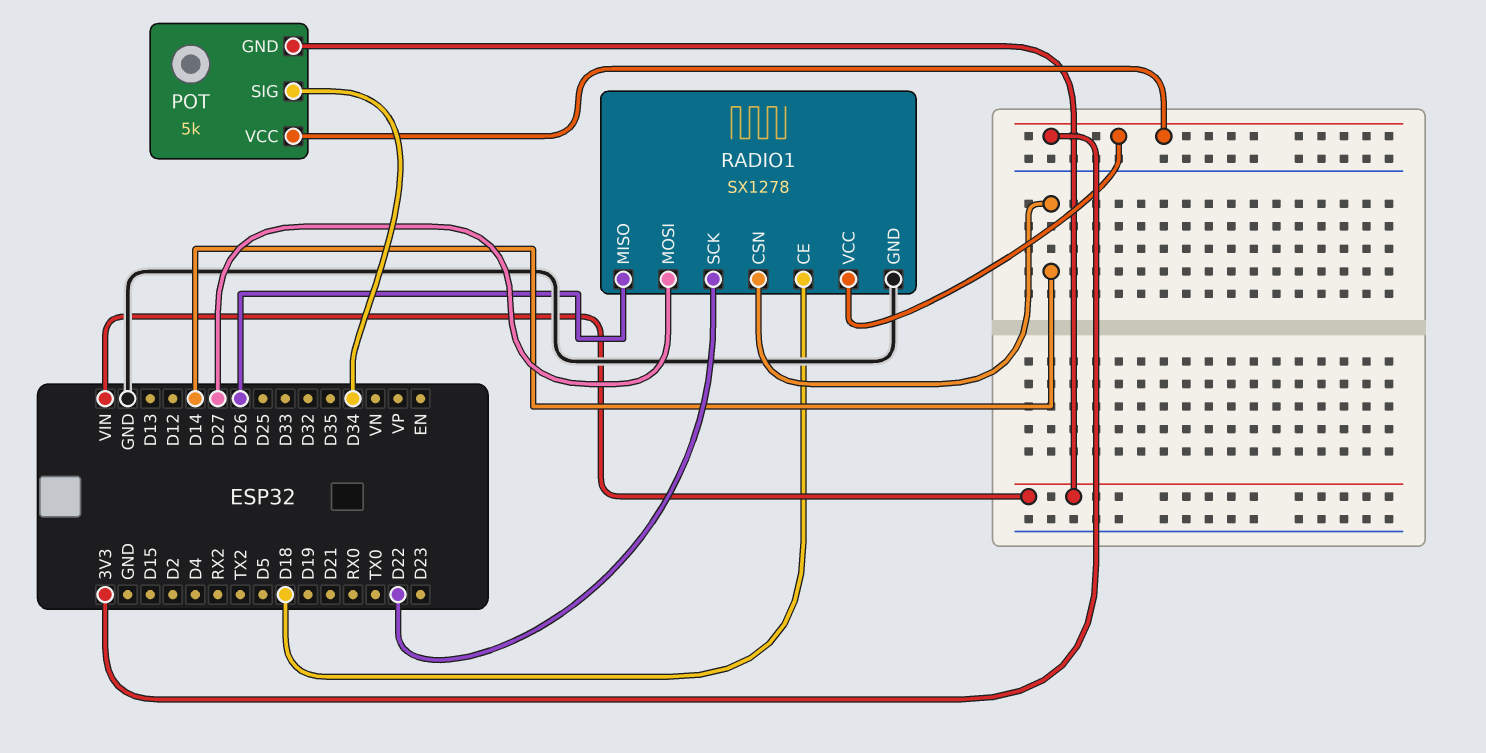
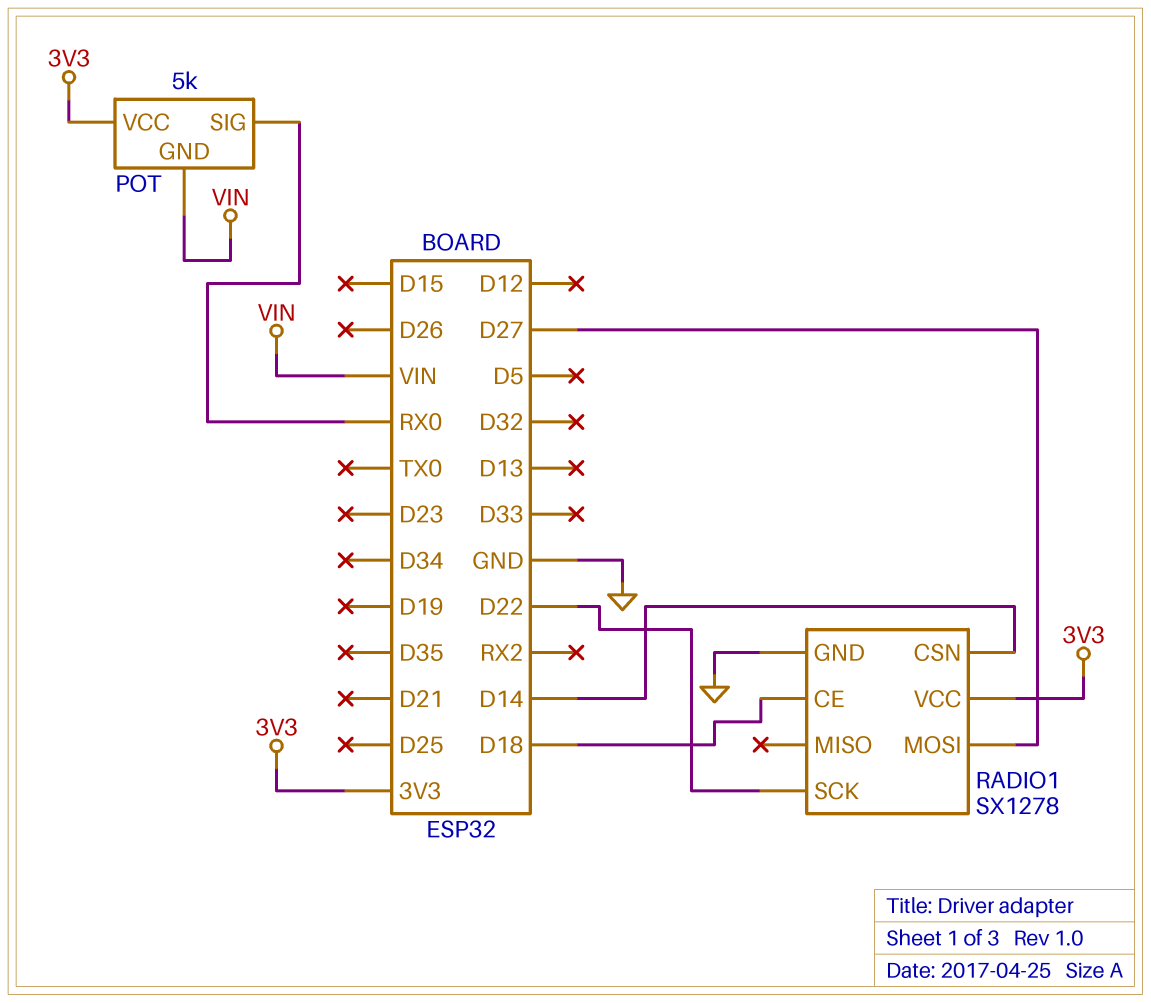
POT pin SIG: D34 -> RX0
RADIO1 pin MISO: D26 -> none

